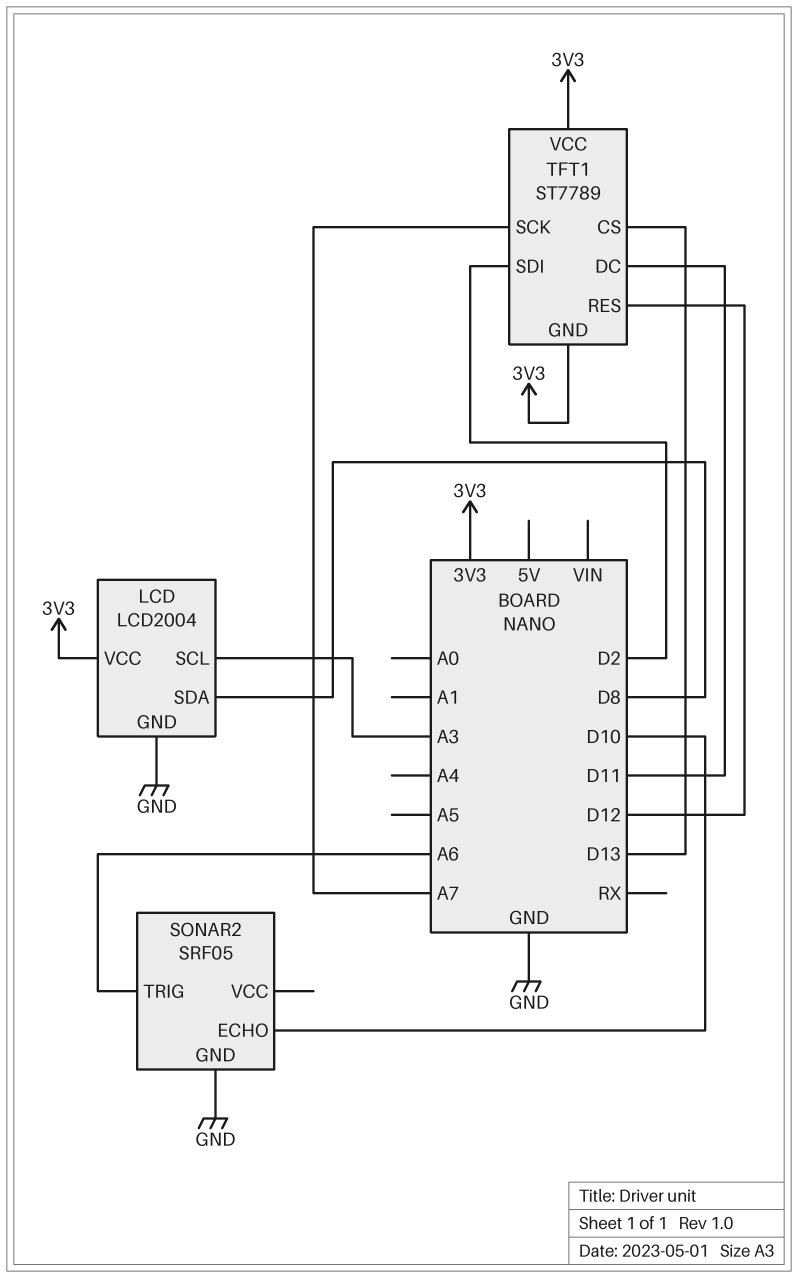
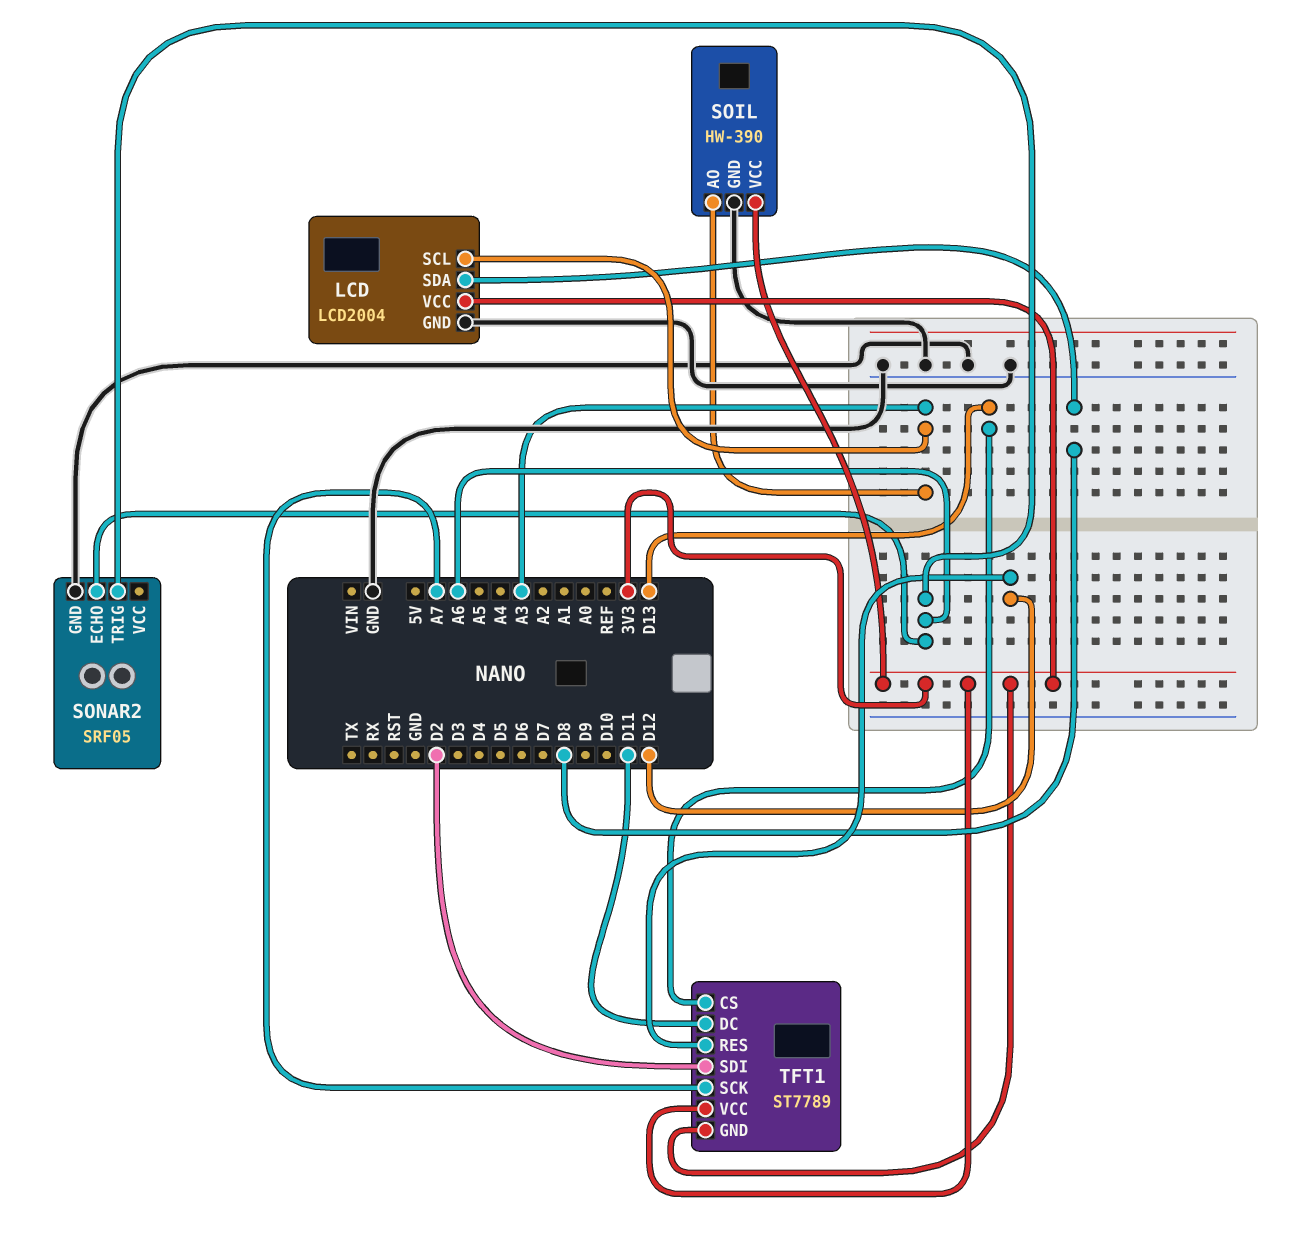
SOIL: none -> HW-390
SOIL pin AO: none -> A3
SOIL pin GND: none -> GND
SOIL pin VCC: none -> 3V3
SONAR2 pin ECHO: D10 -> A6

